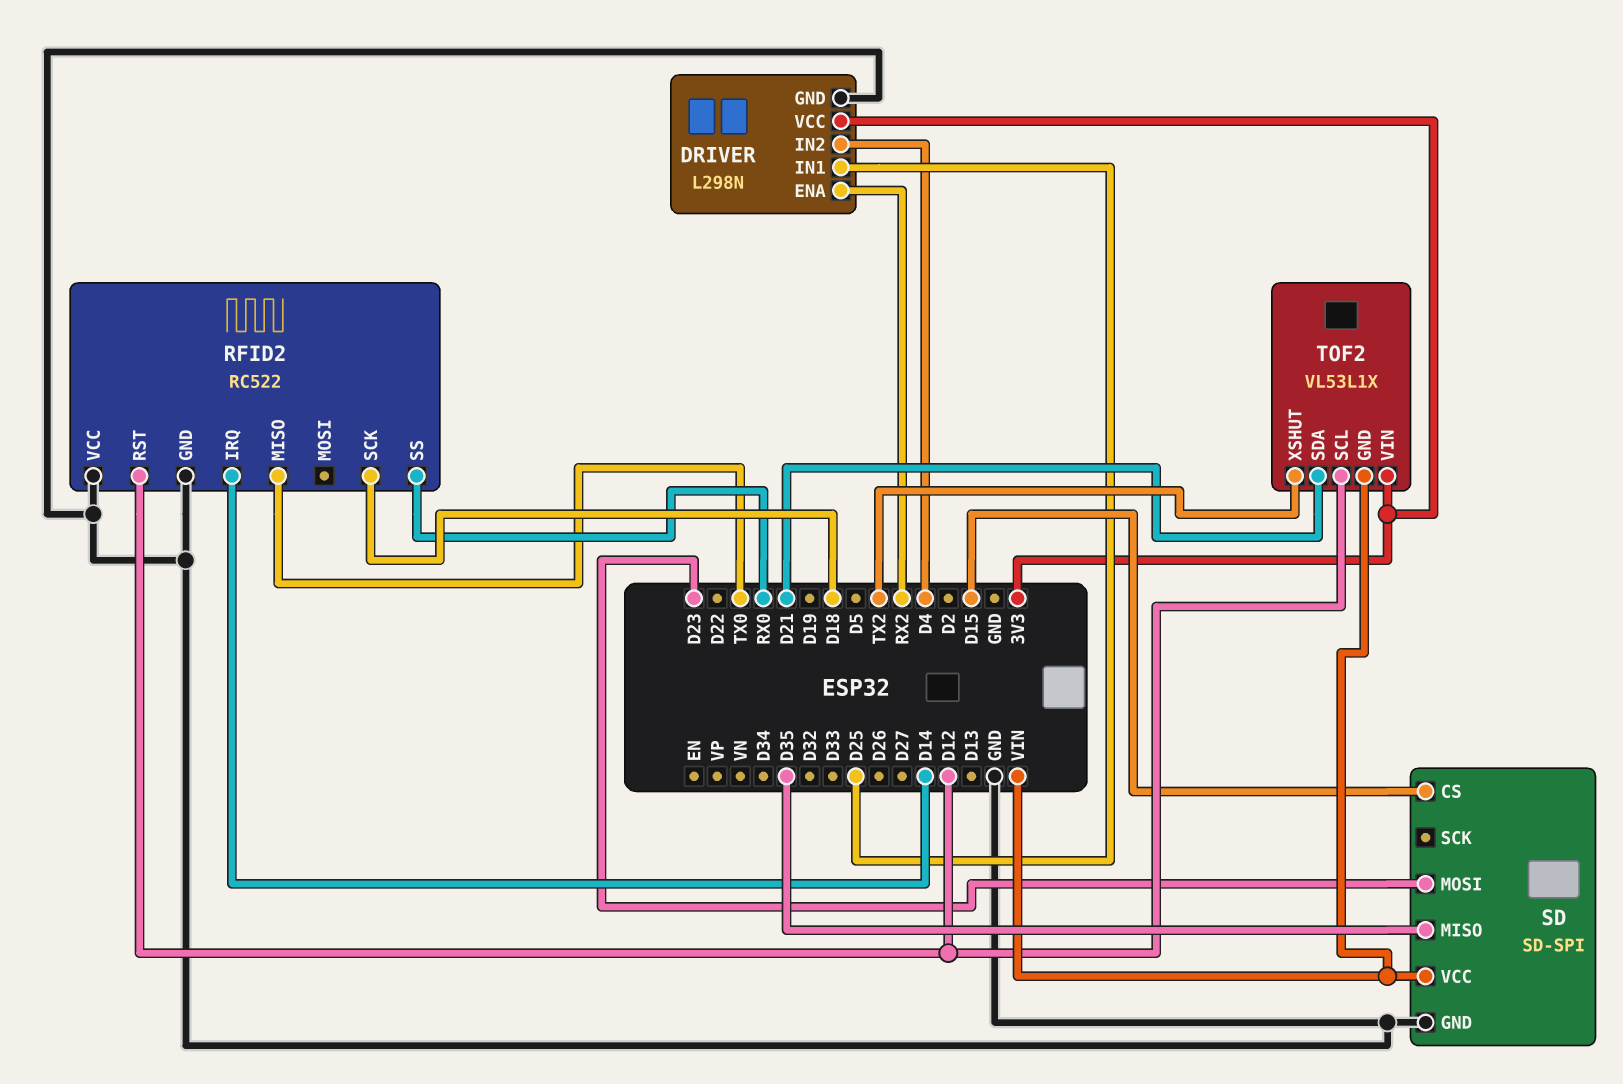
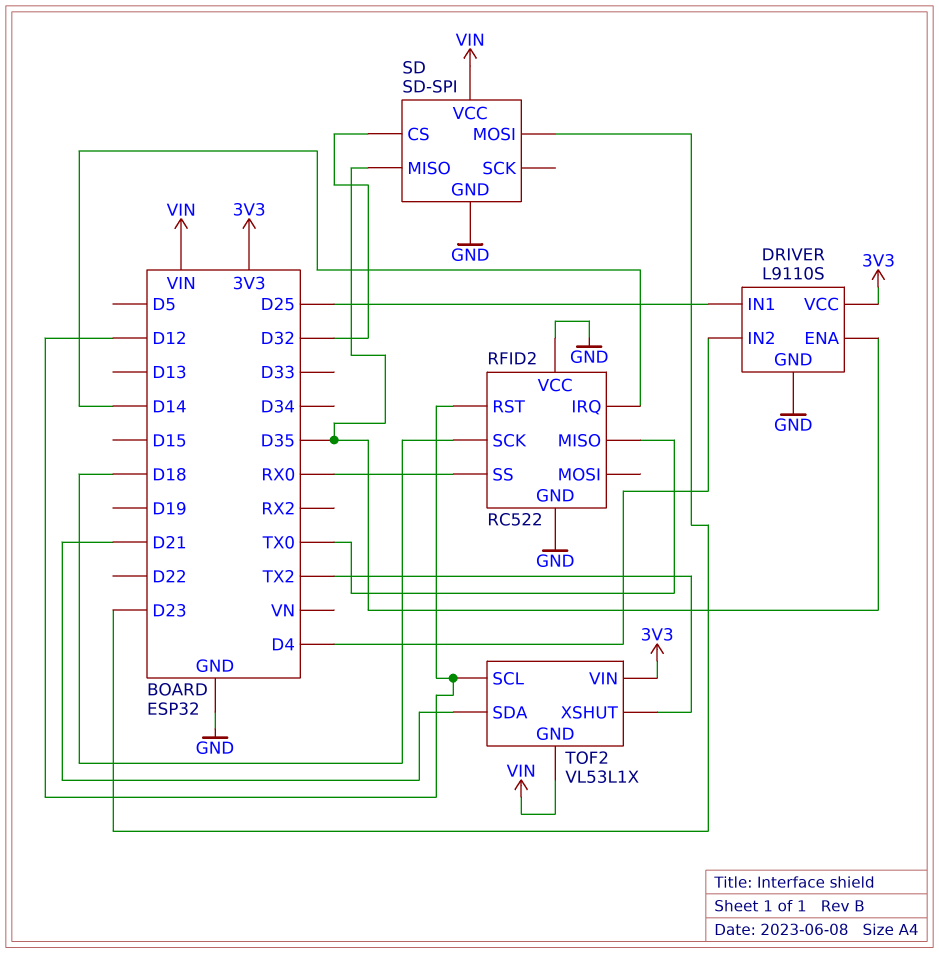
DRIVER: L298N -> L9110S
DRIVER pin ENA: RX2 -> D35
SD pin CS: D15 -> D32

